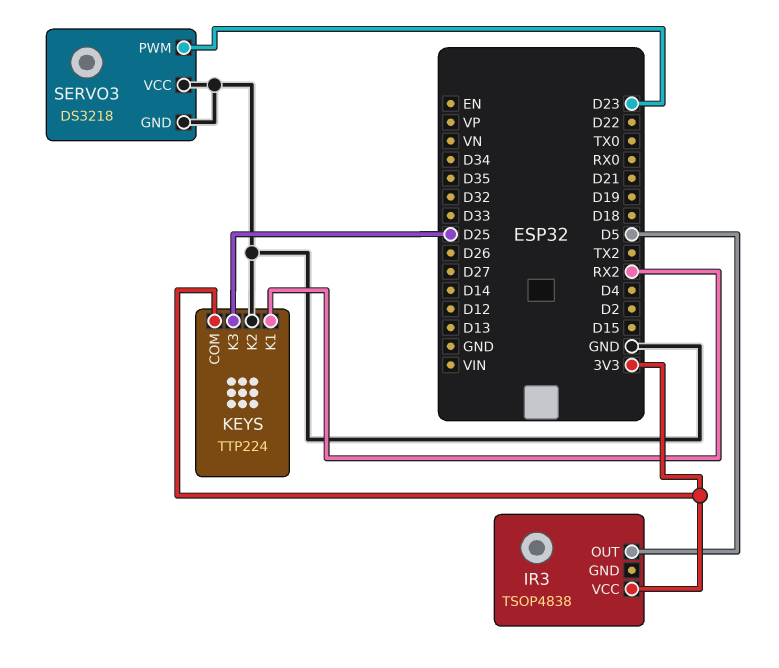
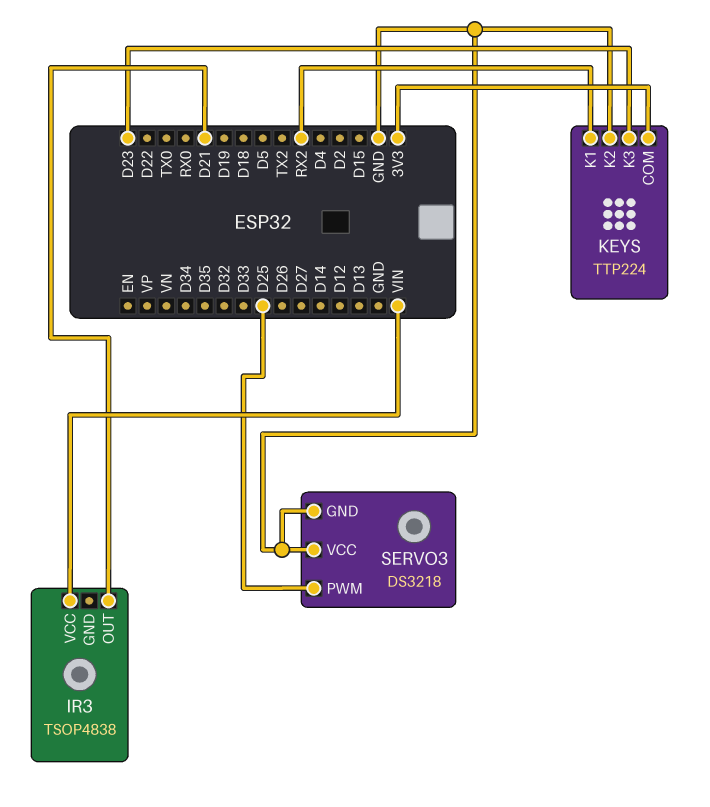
IR3 pin OUT: D5 -> D21
IR3 pin VCC: 3V3 -> VIN
KEYS pin K3: D25 -> D23
SERVO3 pin PWM: D23 -> D25

